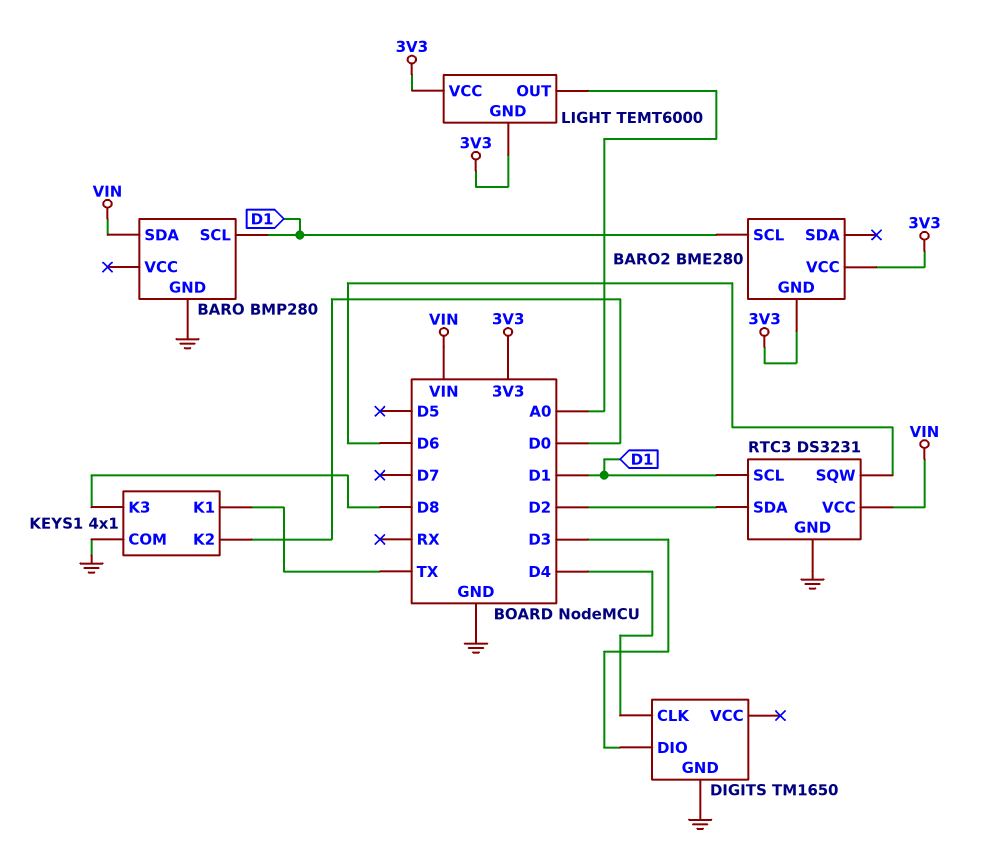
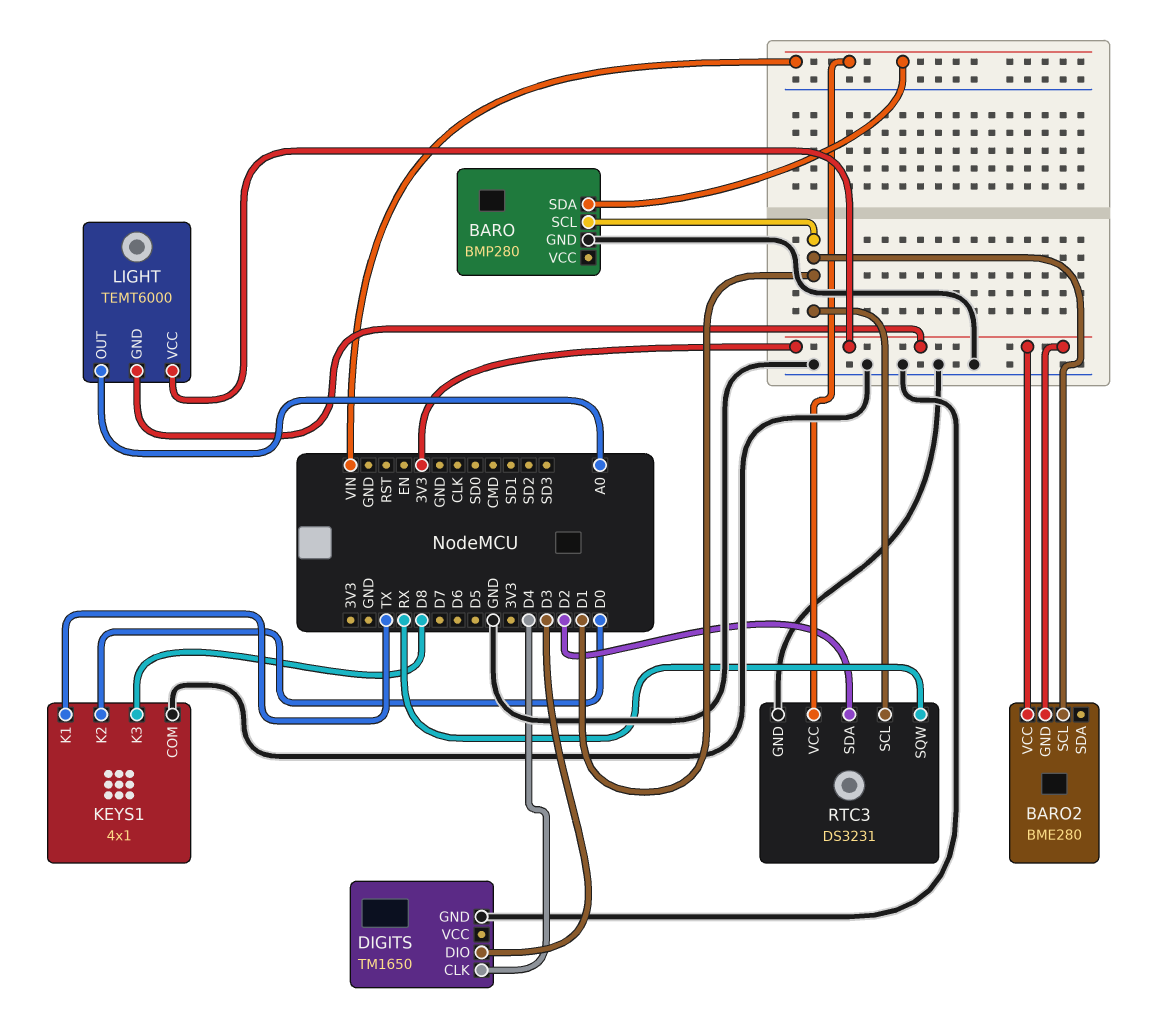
RTC3 pin SQW: D6 -> RX

